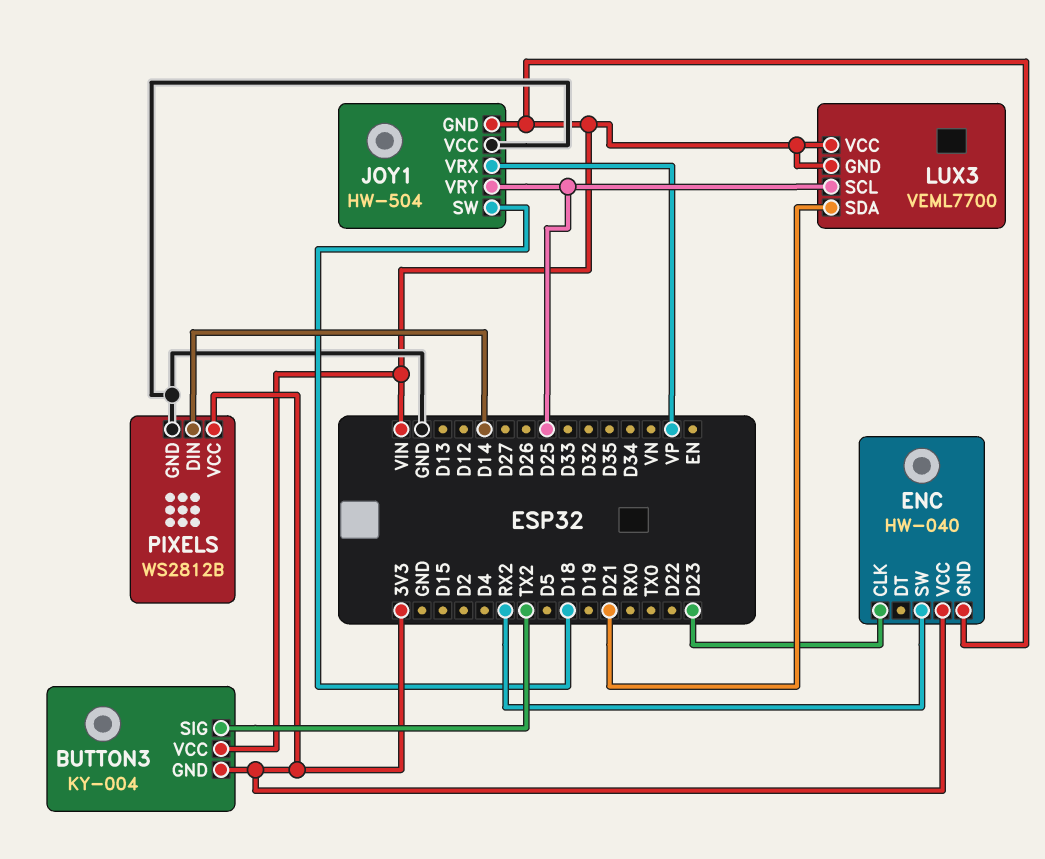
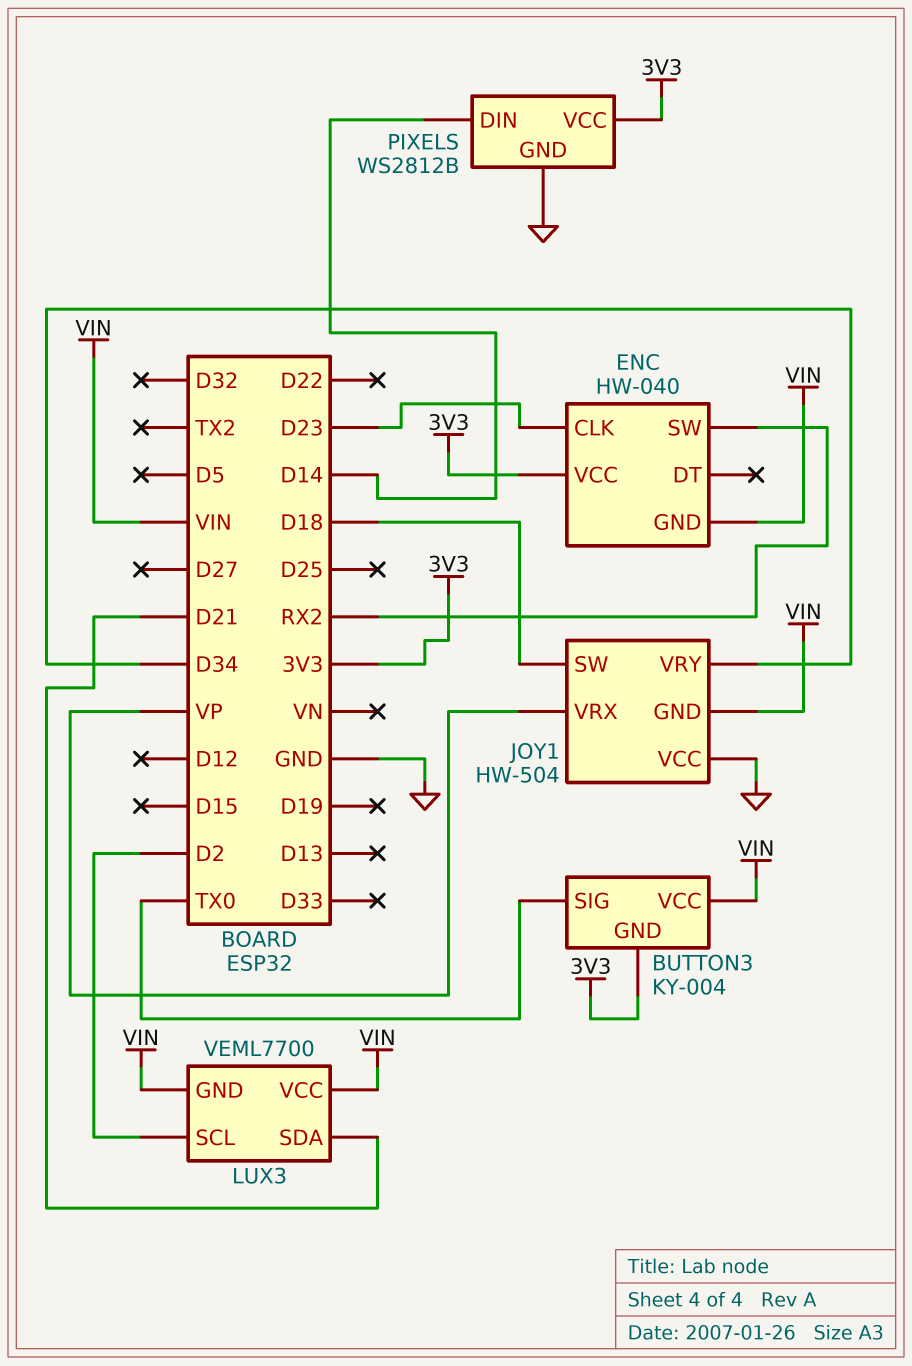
BUTTON3 pin SIG: TX2 -> TX0
JOY1 pin VRY: D25 -> D34
LUX3 pin SCL: D25 -> D2

